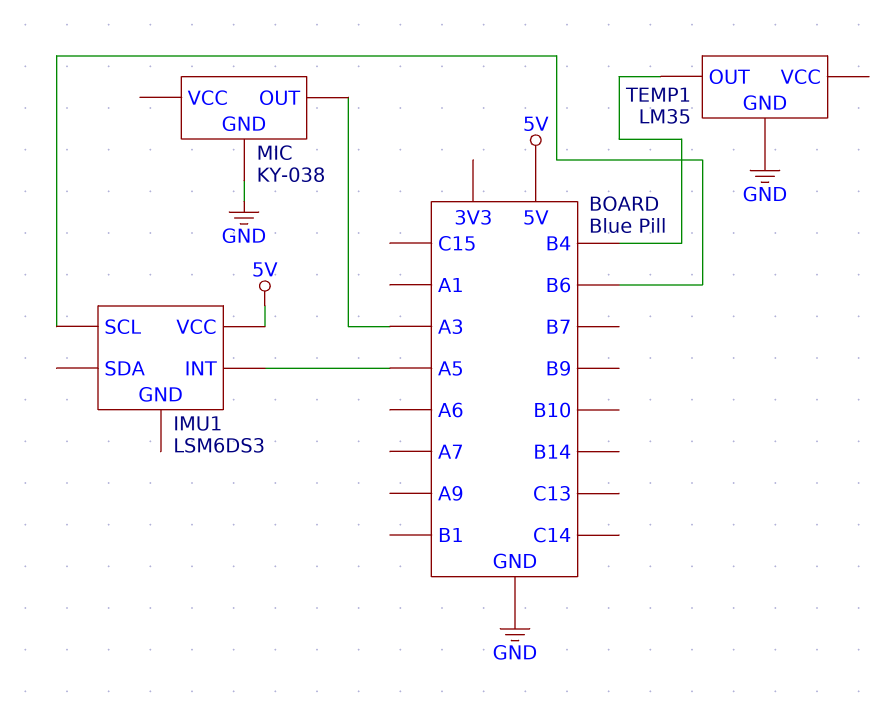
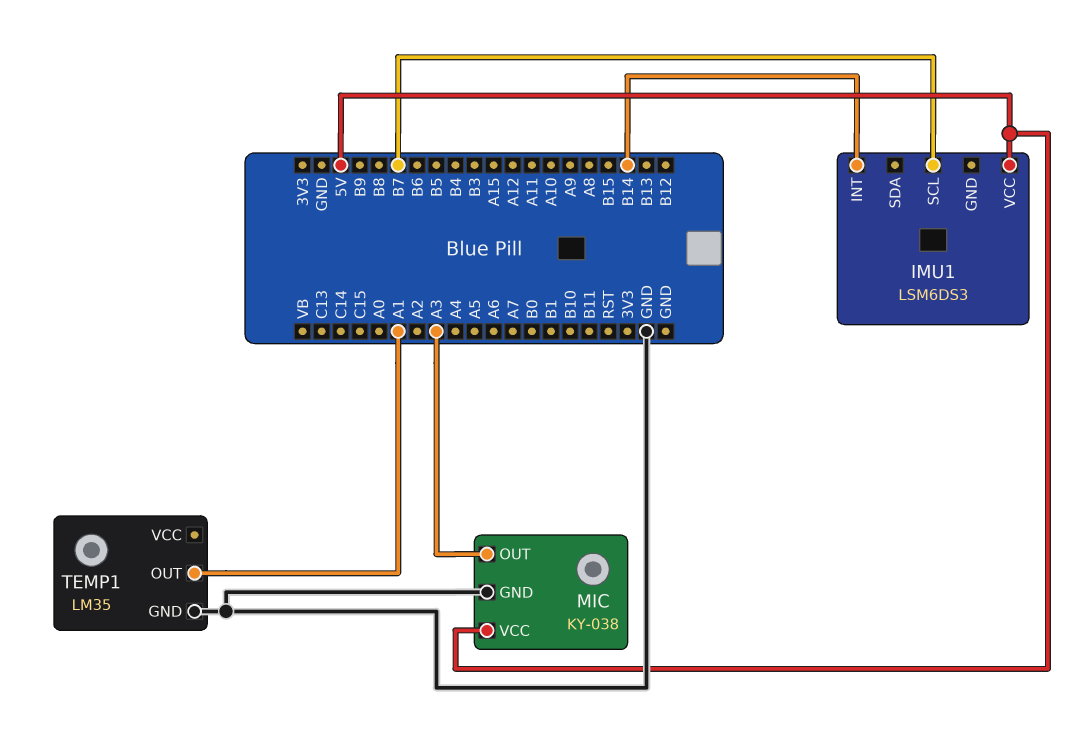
IMU1 pin INT: A5 -> B14
IMU1 pin SCL: B6 -> B7
MIC pin VCC: none -> 5V
TEMP1 pin OUT: B4 -> A1

